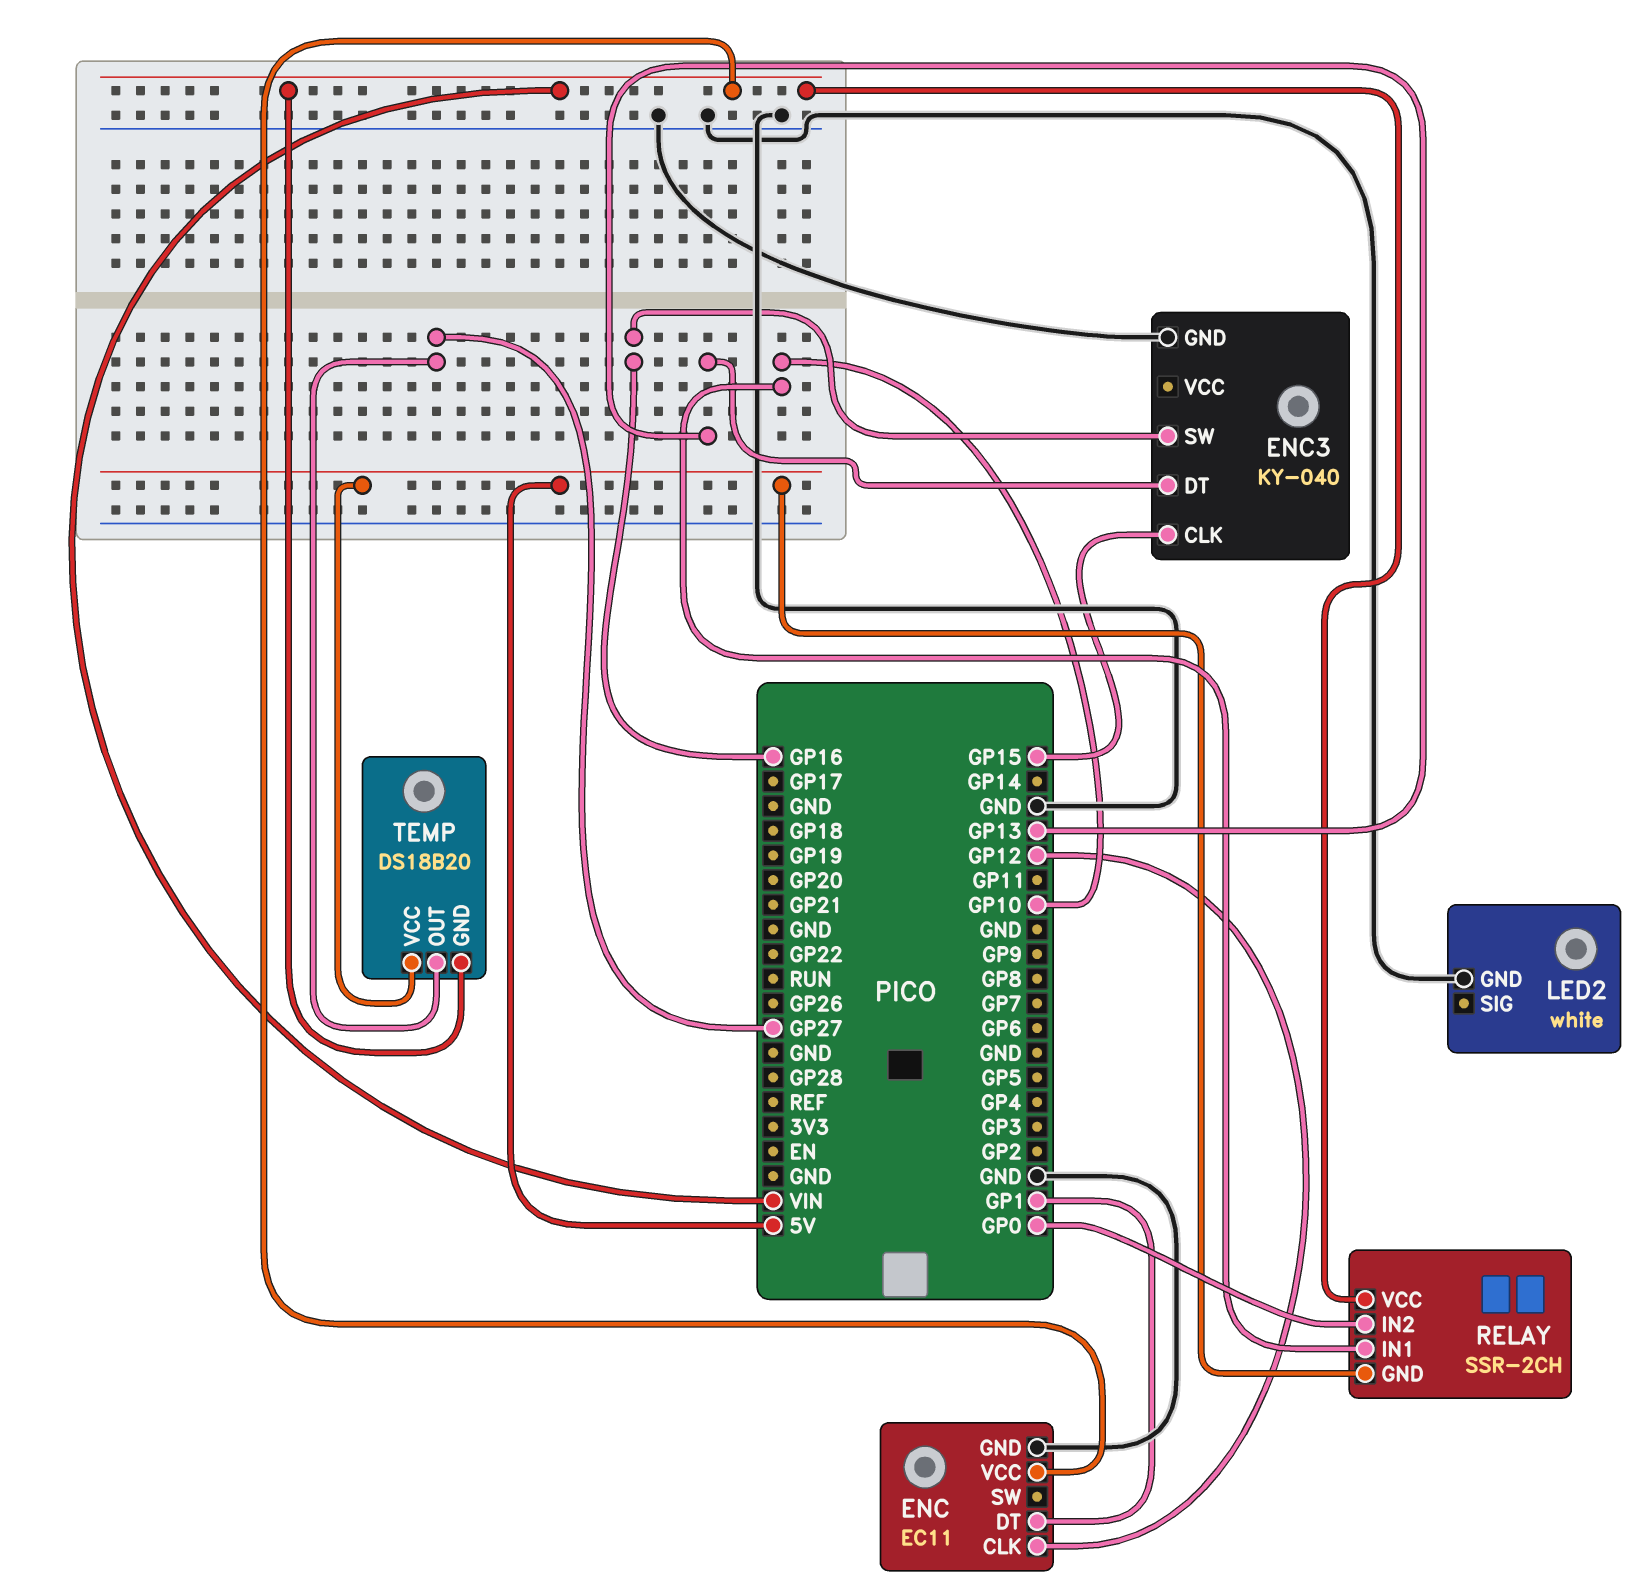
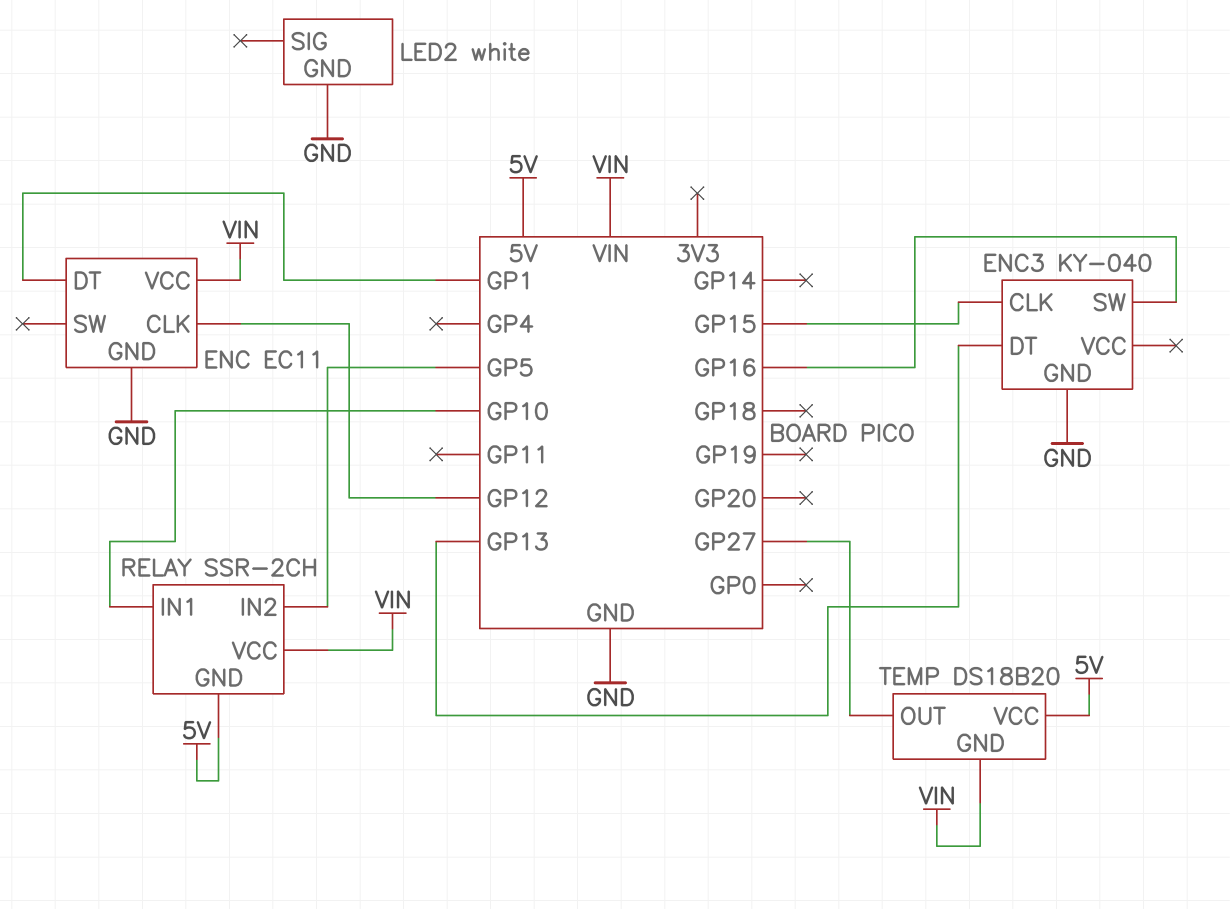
RELAY pin IN2: GP0 -> GP5

